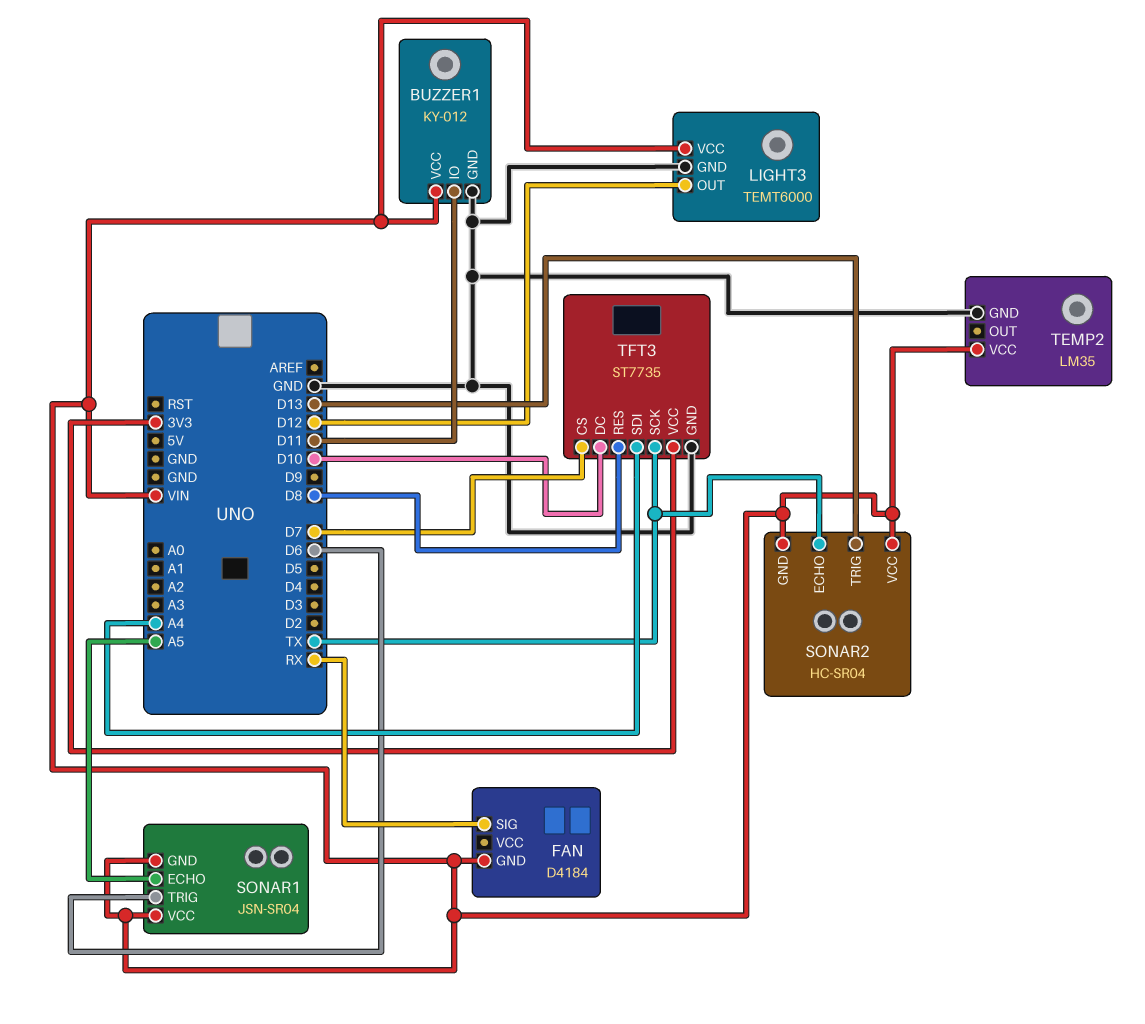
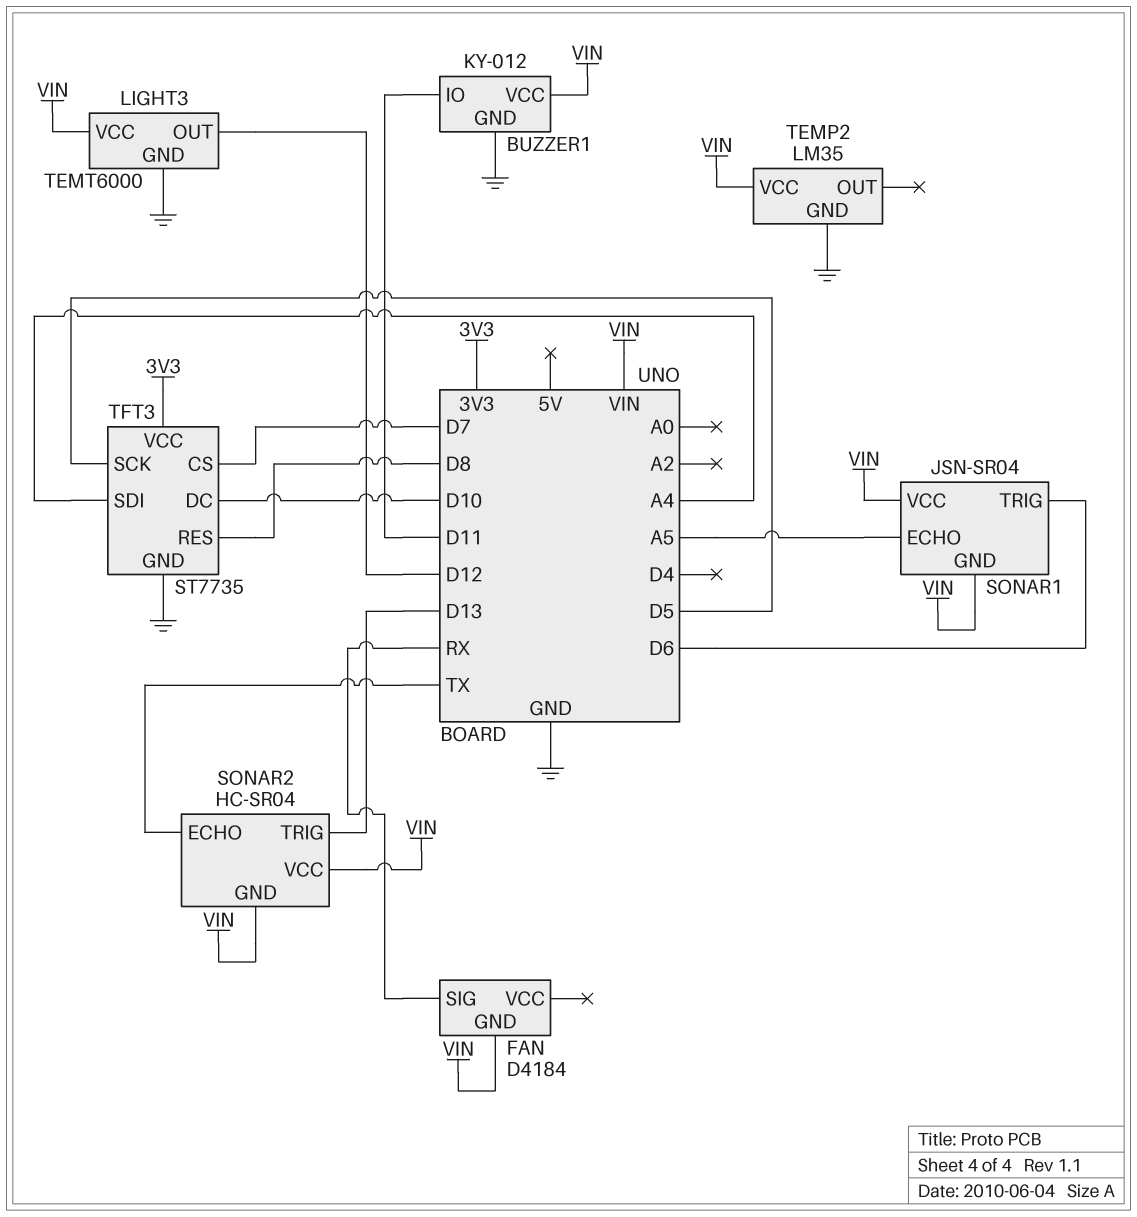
TFT3 pin SCK: TX -> D5

